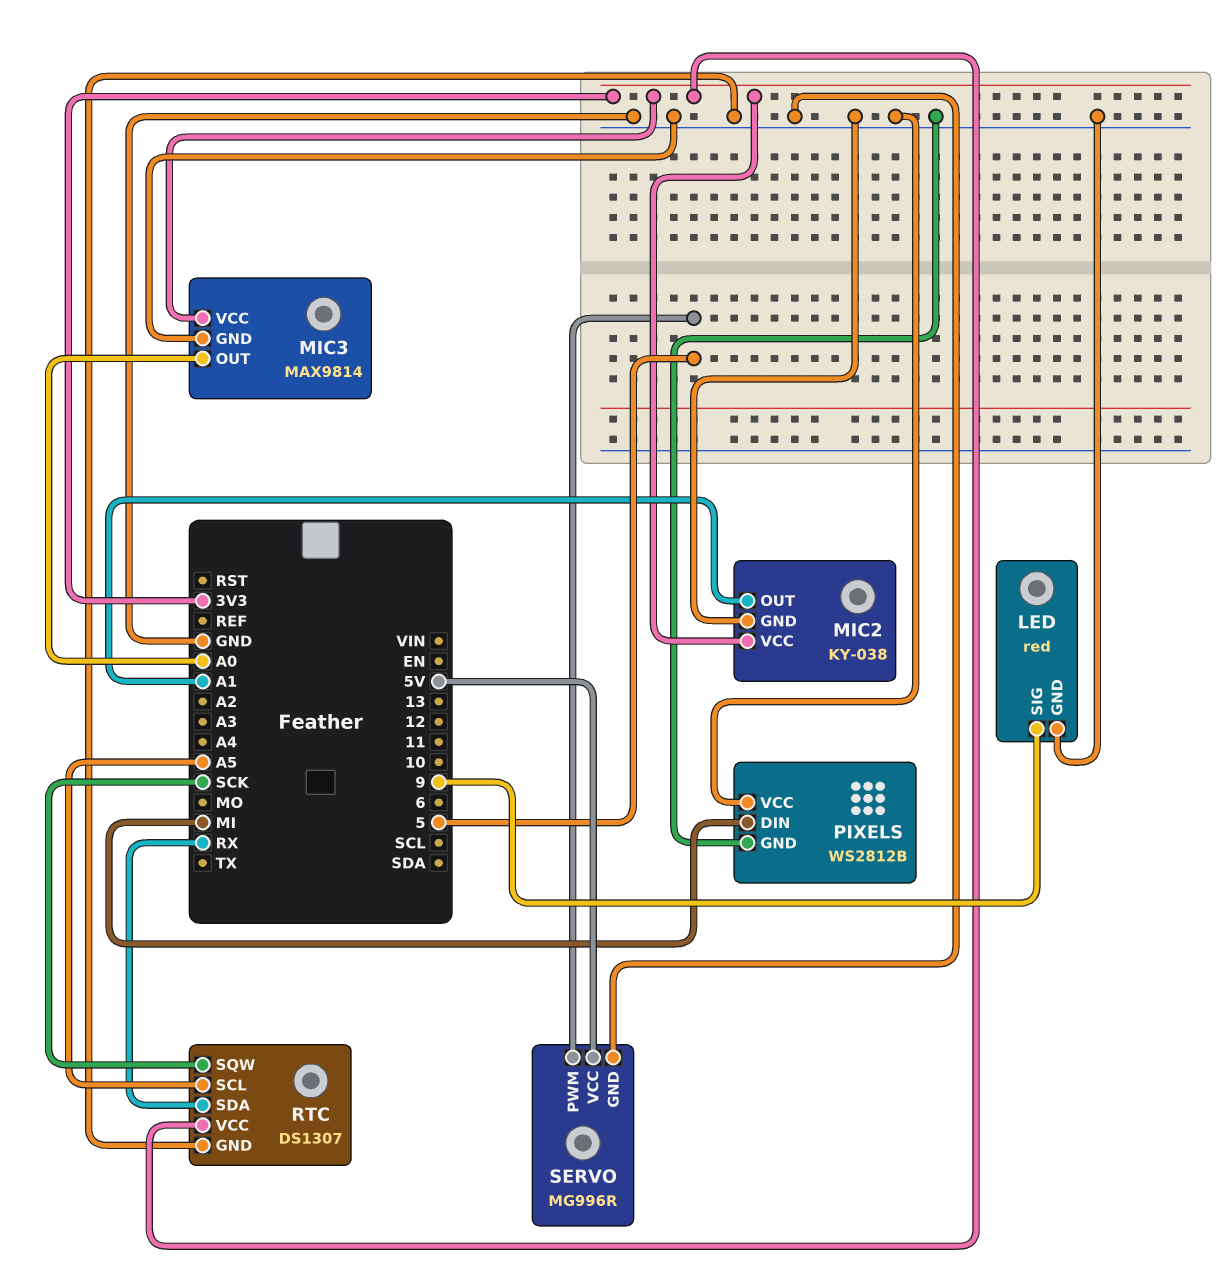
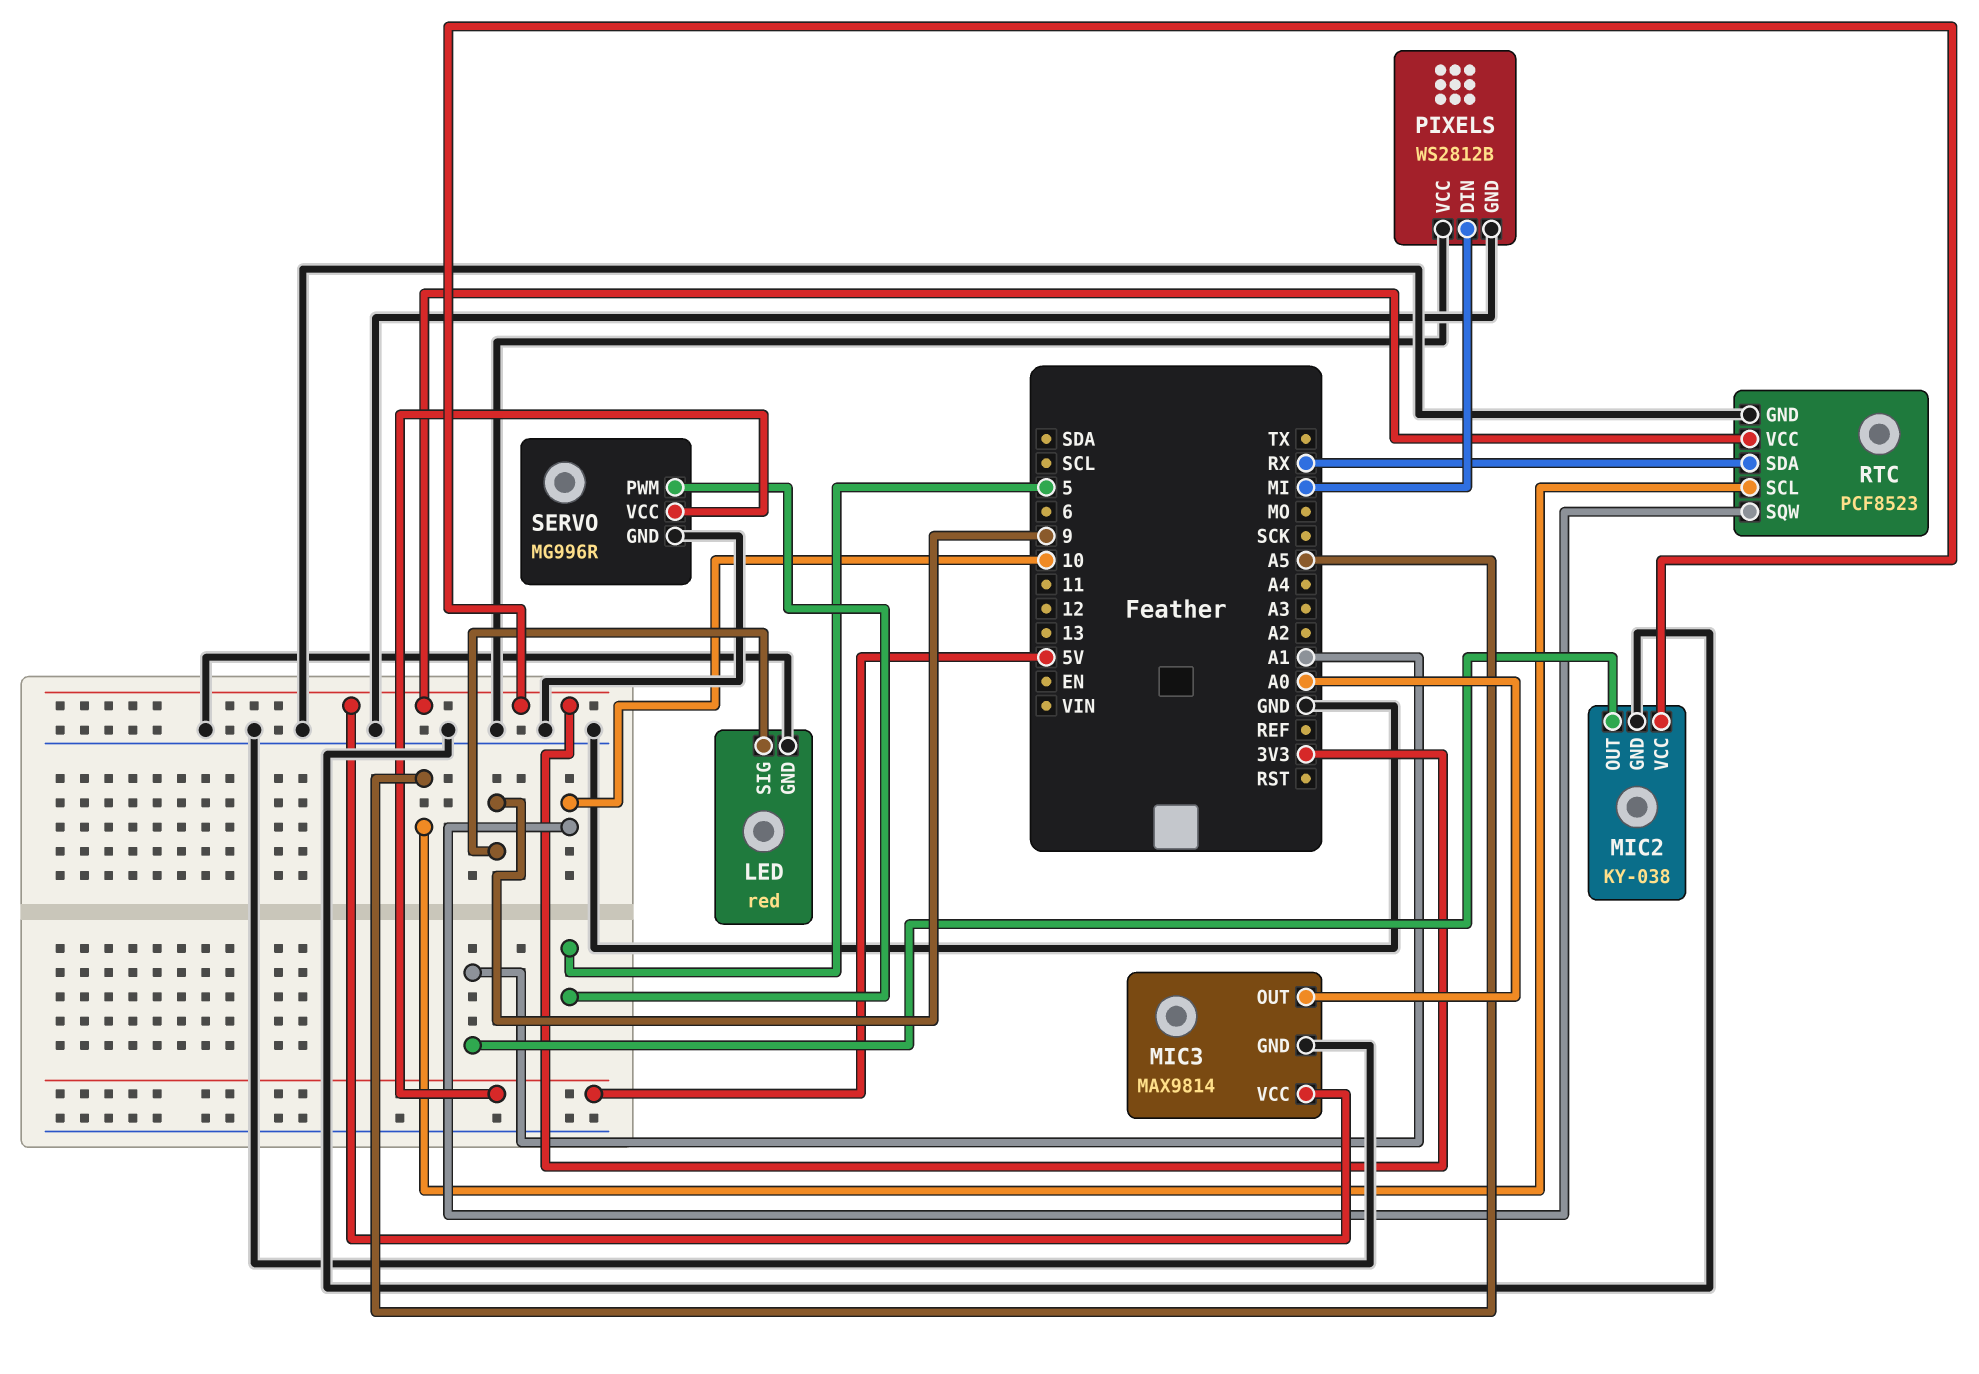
RTC: DS1307 -> PCF8523
RTC pin SQW: SCK -> 10

